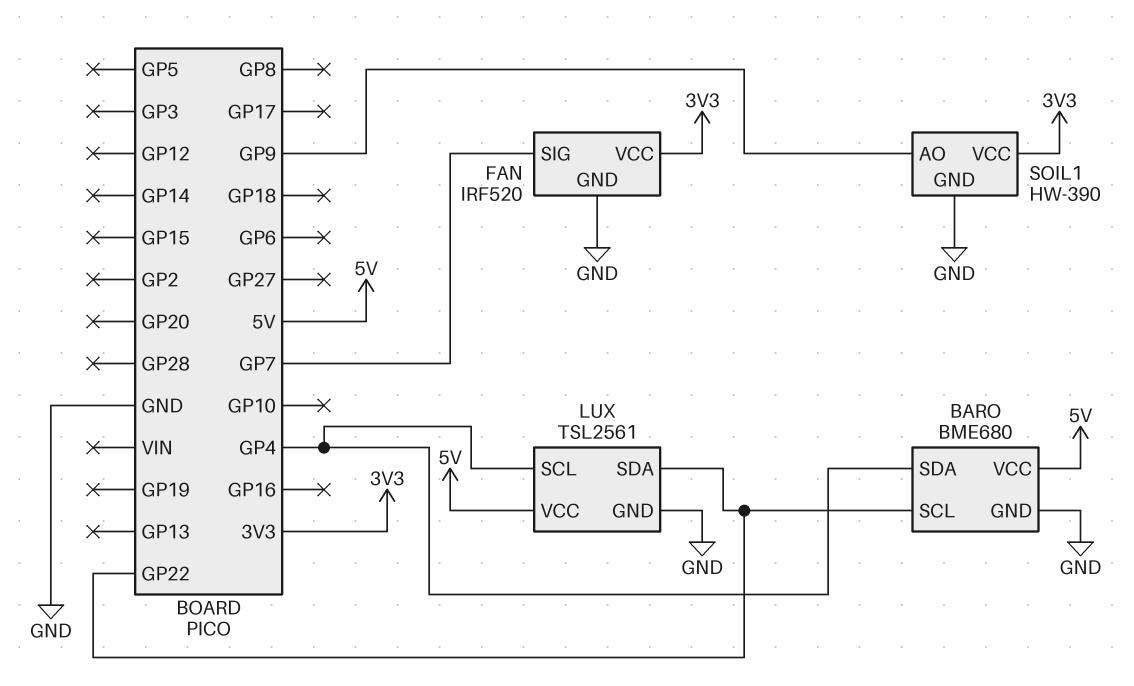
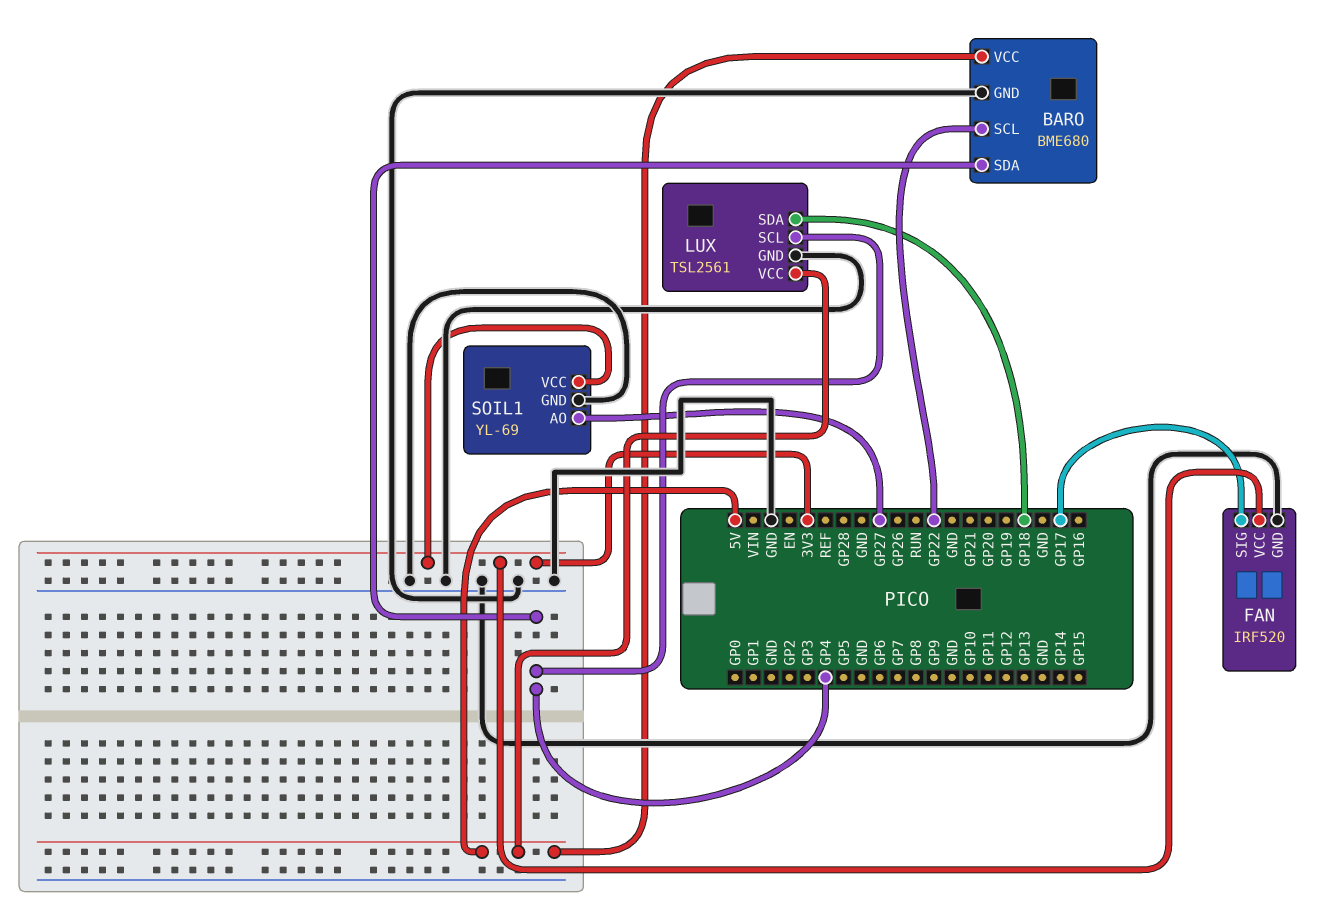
FAN pin SIG: GP7 -> GP17
LUX pin SDA: GP22 -> GP18
SOIL1: HW-390 -> YL-69
SOIL1 pin AO: GP9 -> GP27

